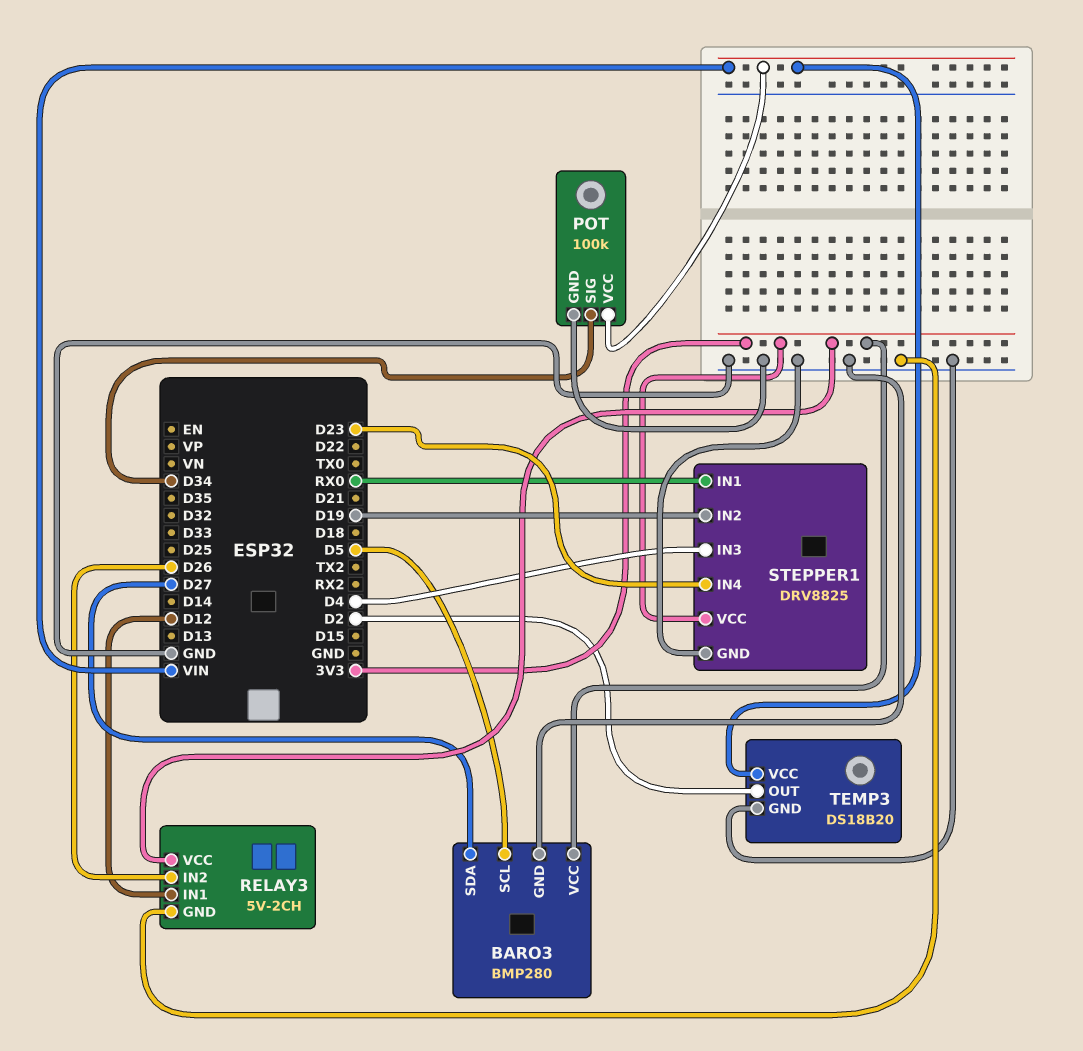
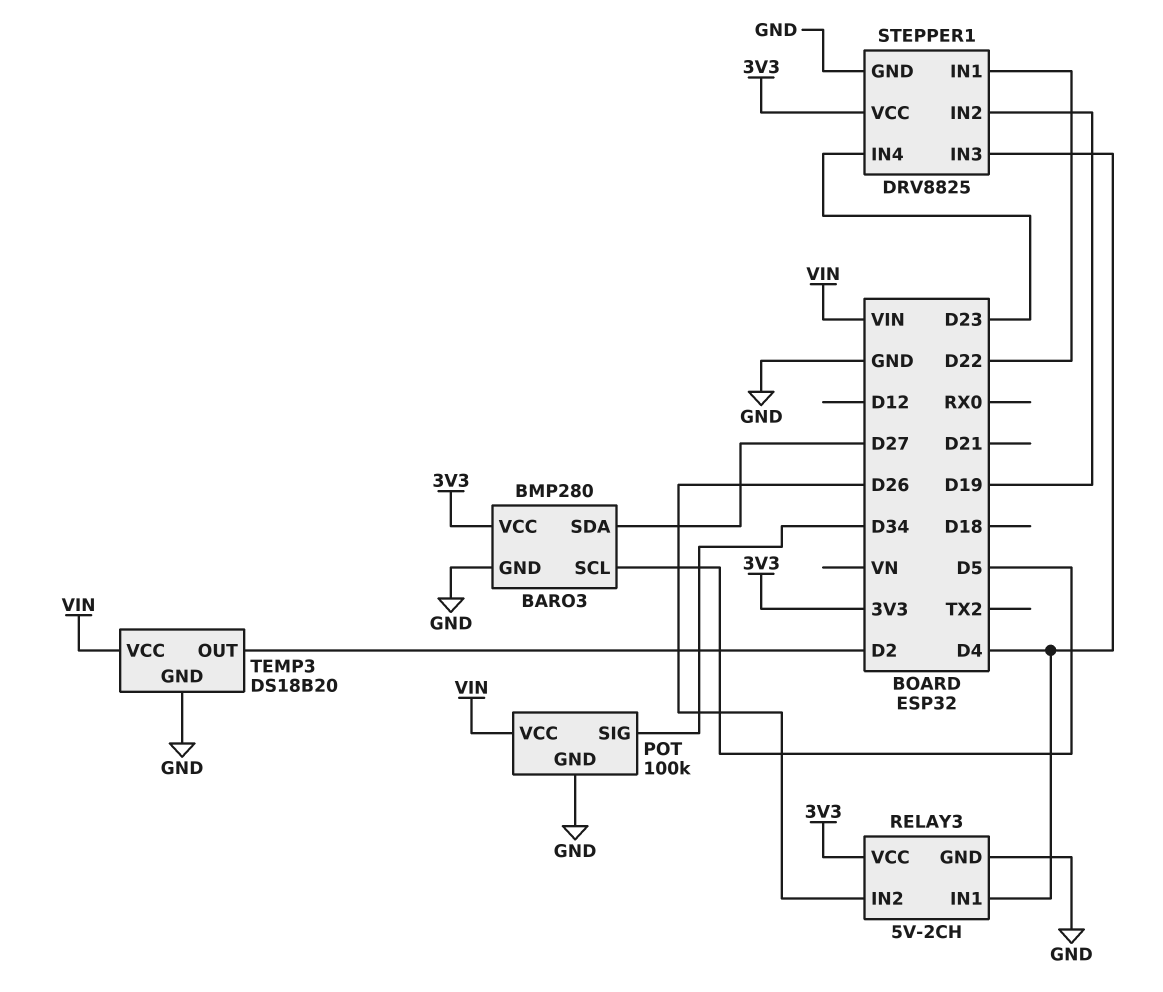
RELAY3 pin IN1: D12 -> D4
STEPPER1 pin IN1: RX0 -> D22

